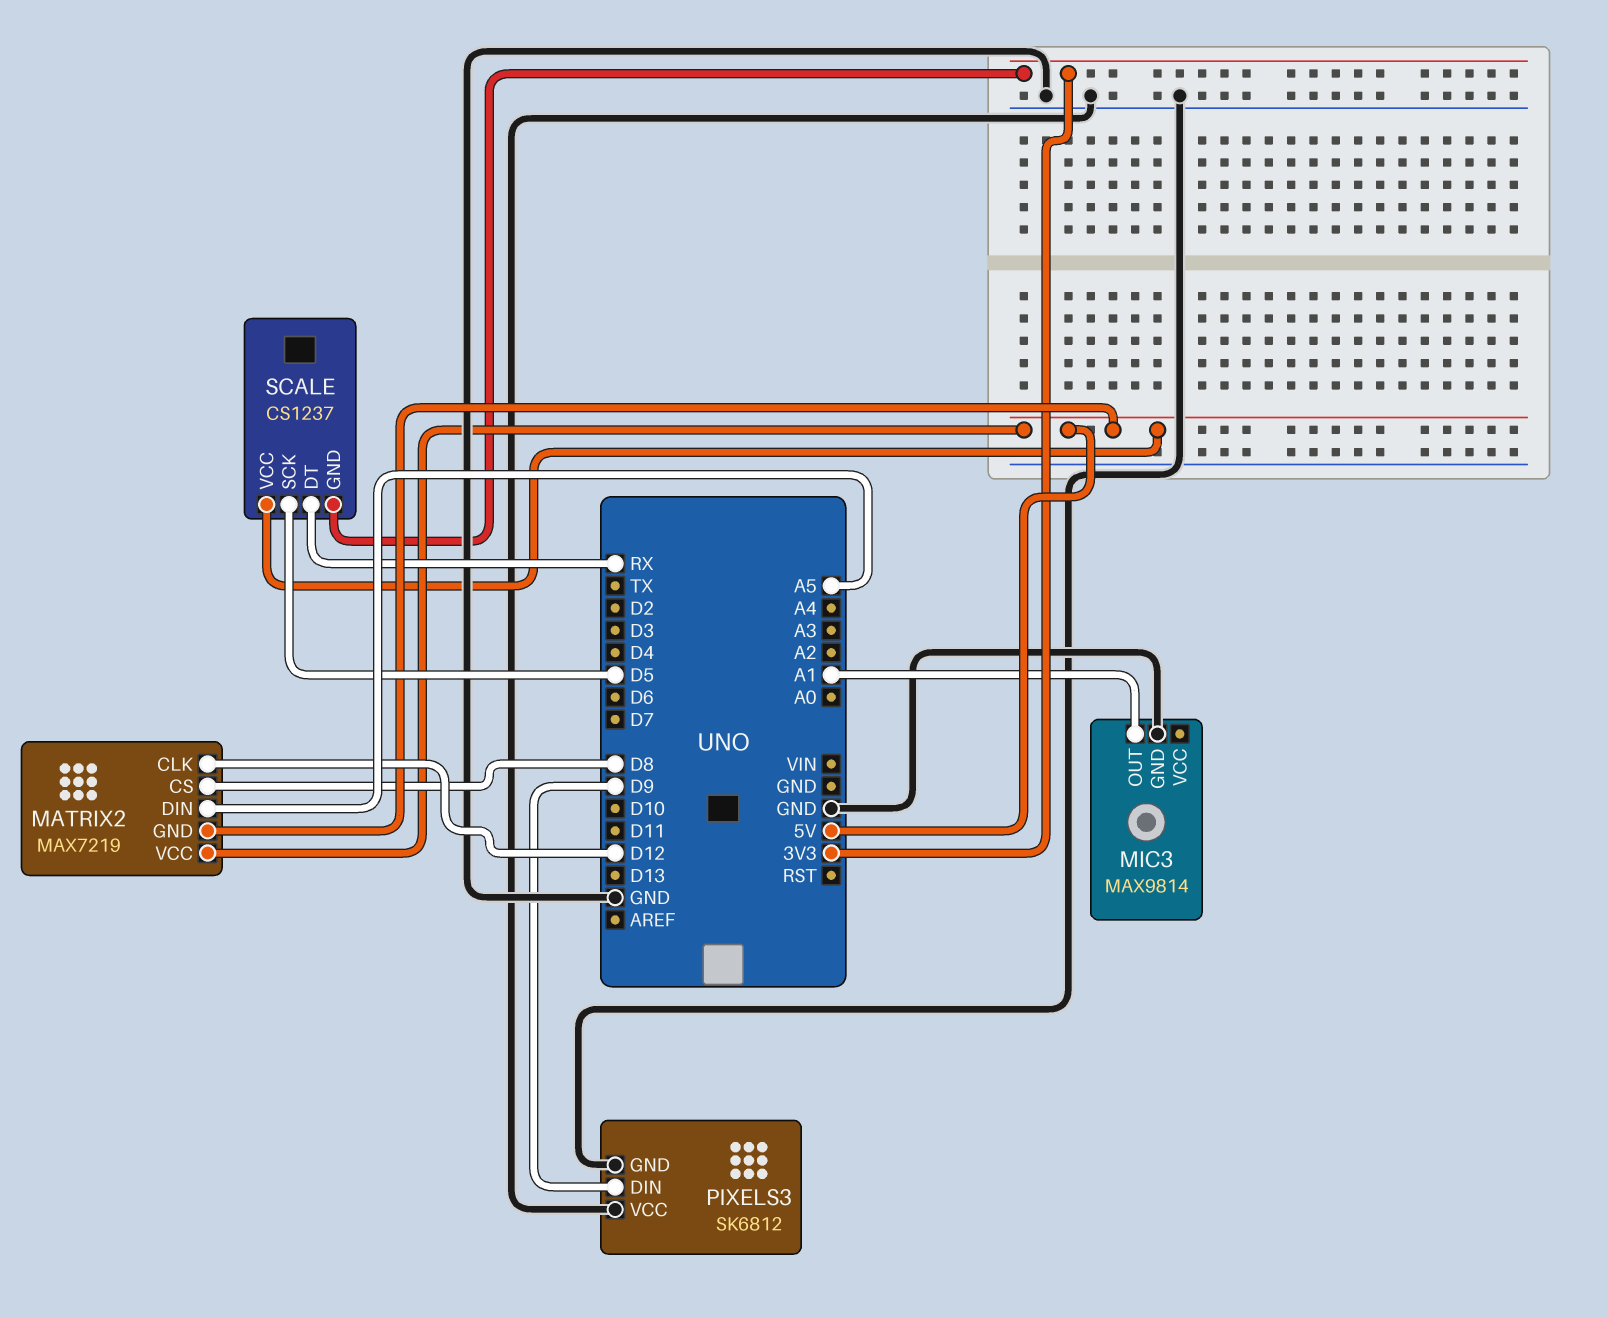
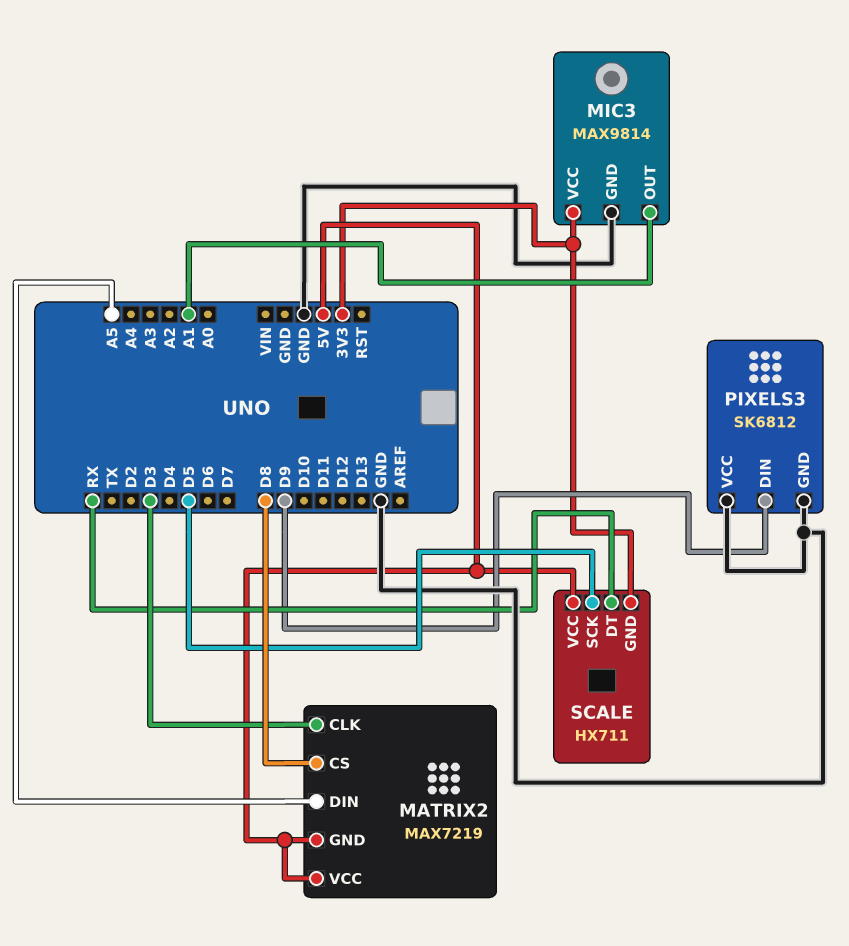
MATRIX2 pin CLK: D12 -> D3
MIC3 pin VCC: none -> 3V3
SCALE: CS1237 -> HX711

